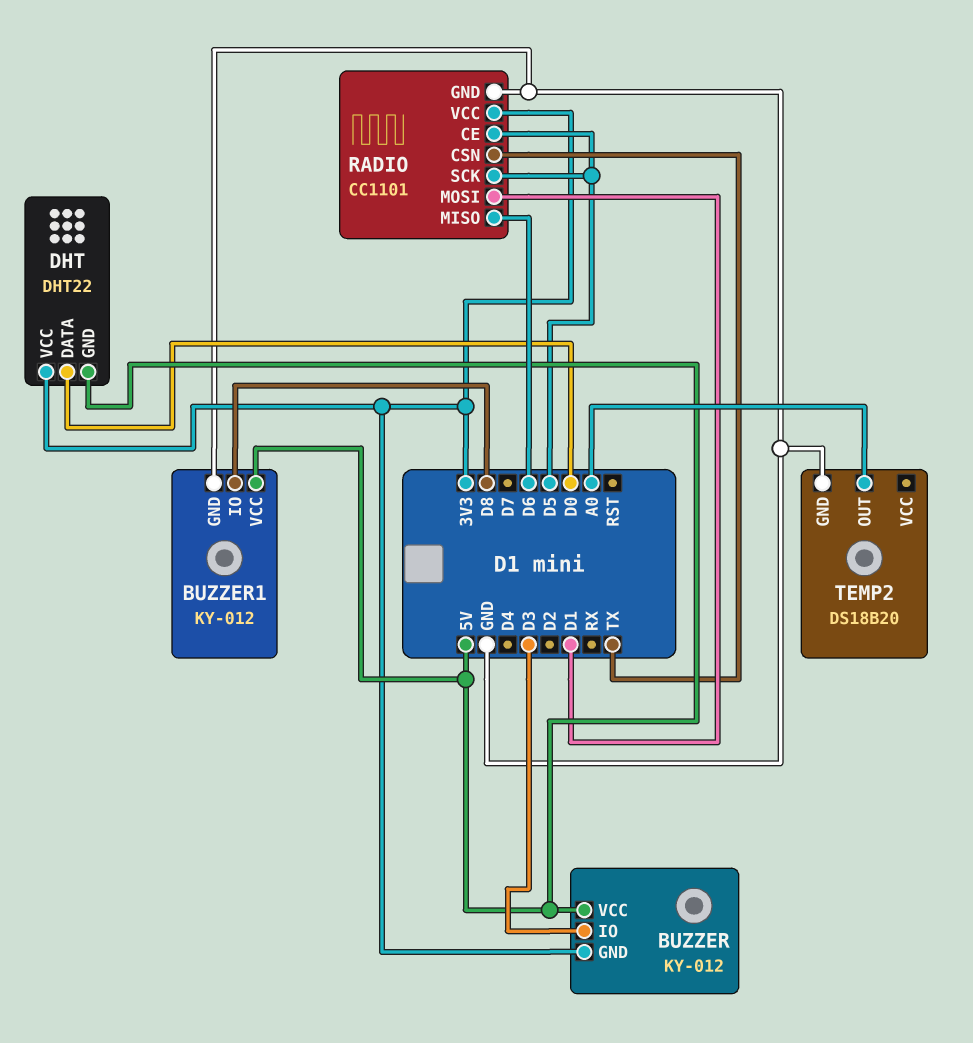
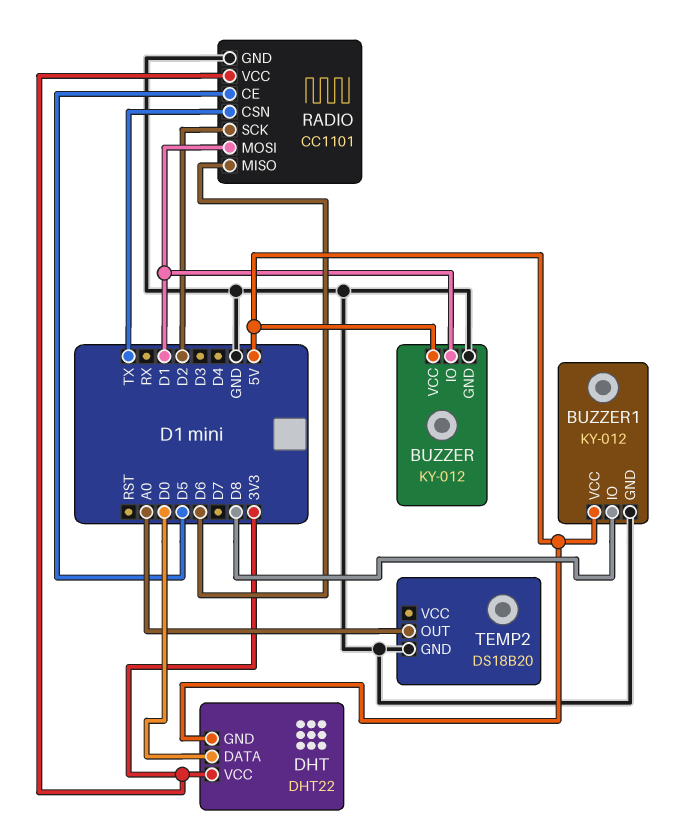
BUZZER pin GND: 3V3 -> GND
BUZZER pin IO: D3 -> D1
RADIO pin SCK: D5 -> D2

